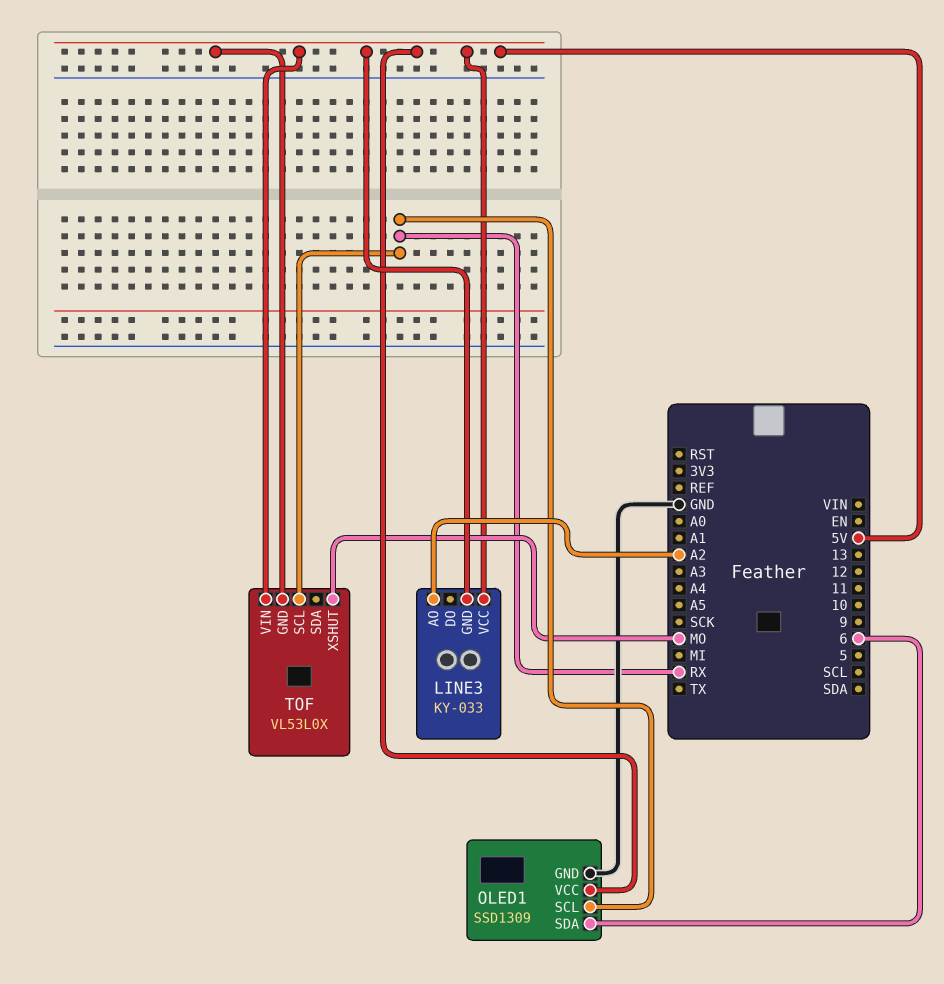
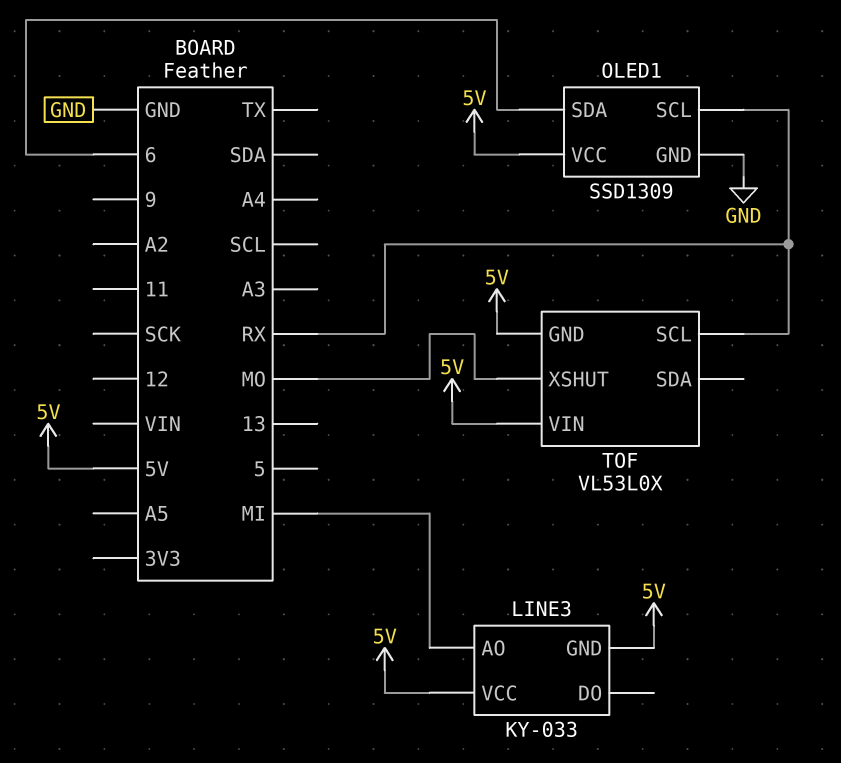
LINE3 pin AO: A2 -> MI

